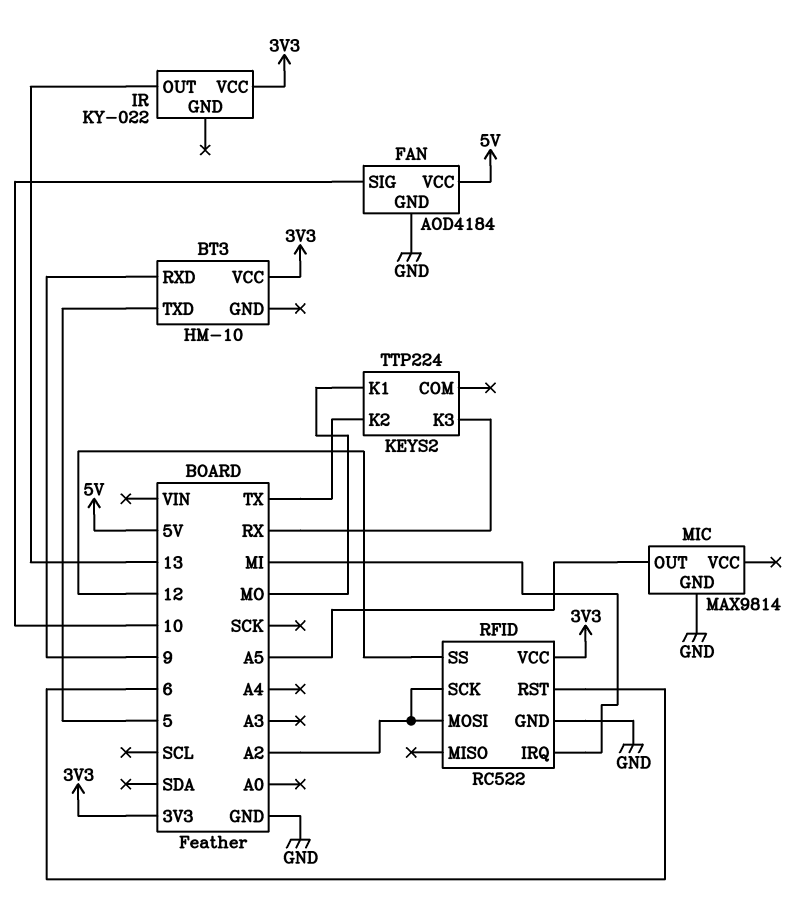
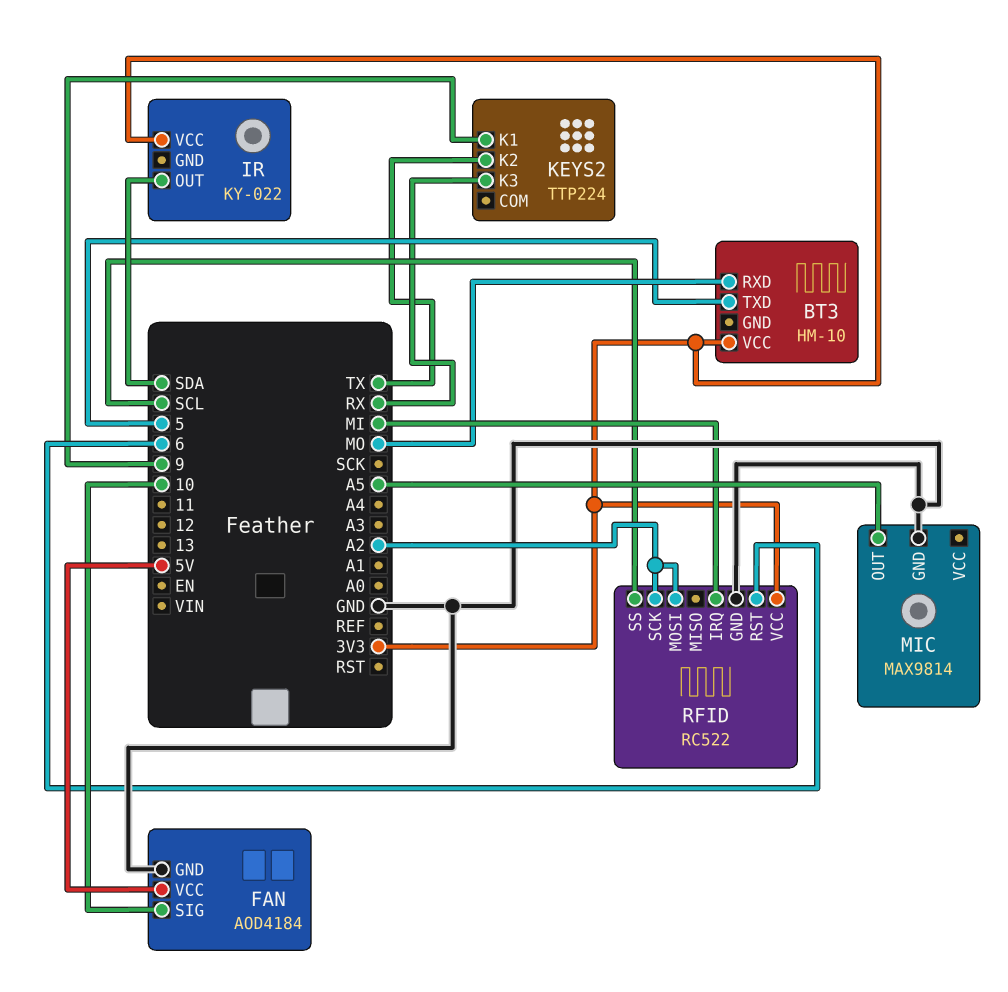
BT3 pin RXD: 9 -> MO
IR pin OUT: 13 -> SDA
KEYS2 pin K1: MO -> 9
RFID pin SS: 12 -> SCL

